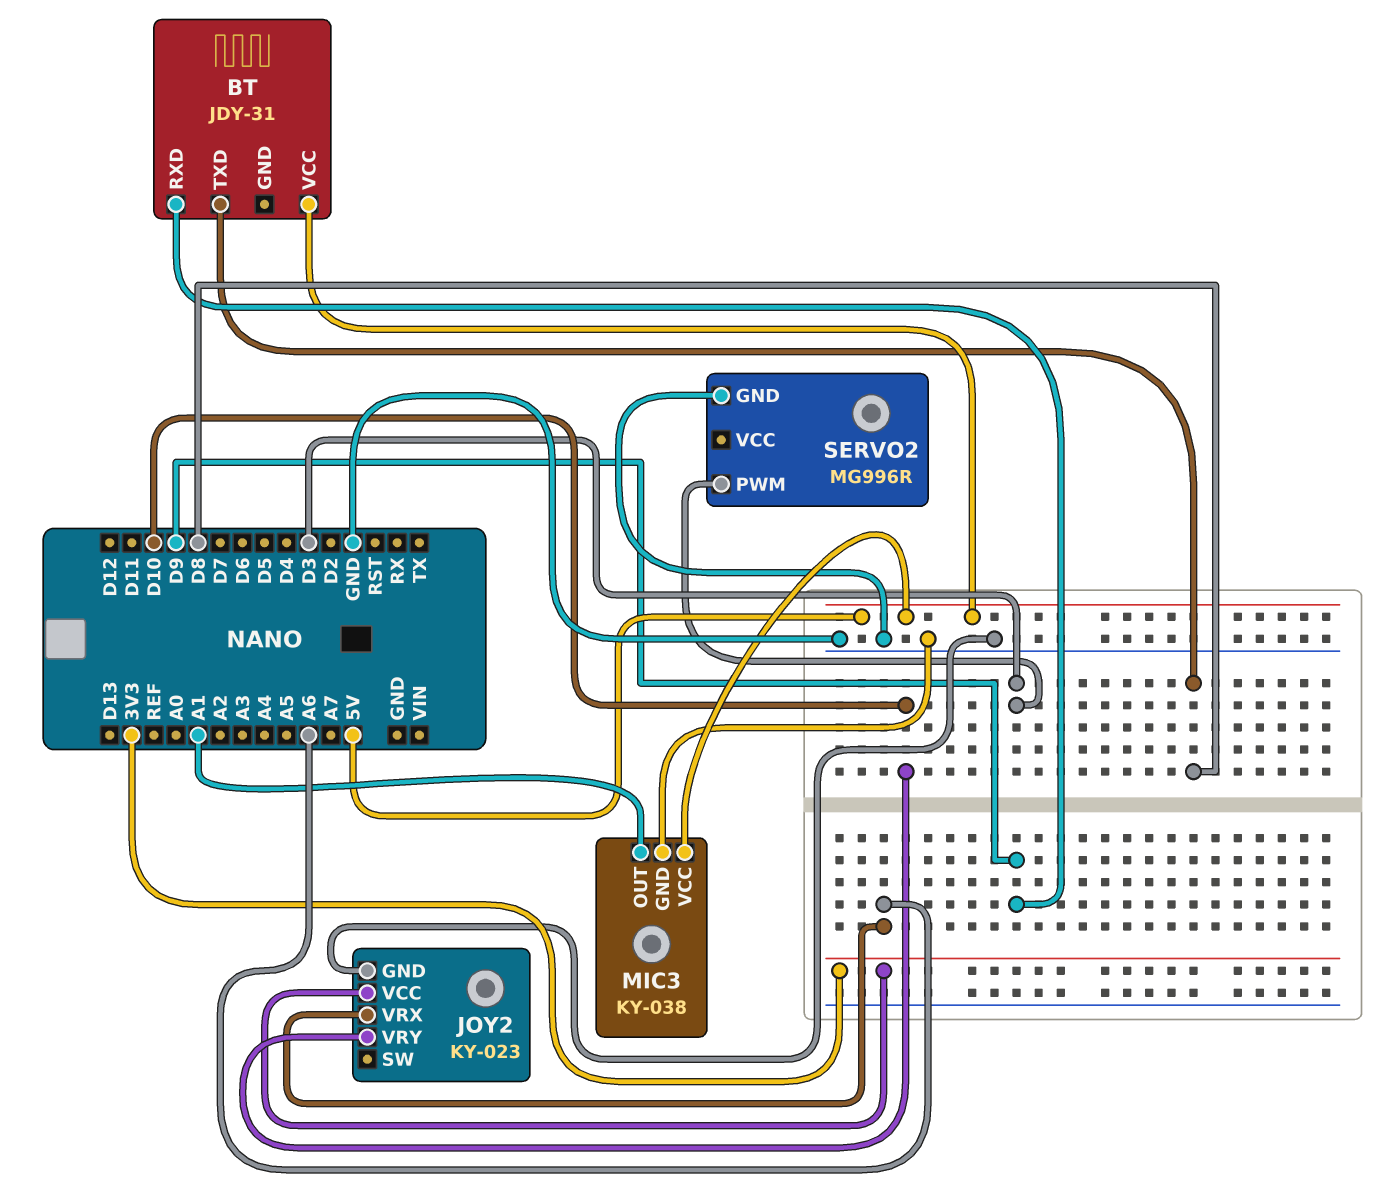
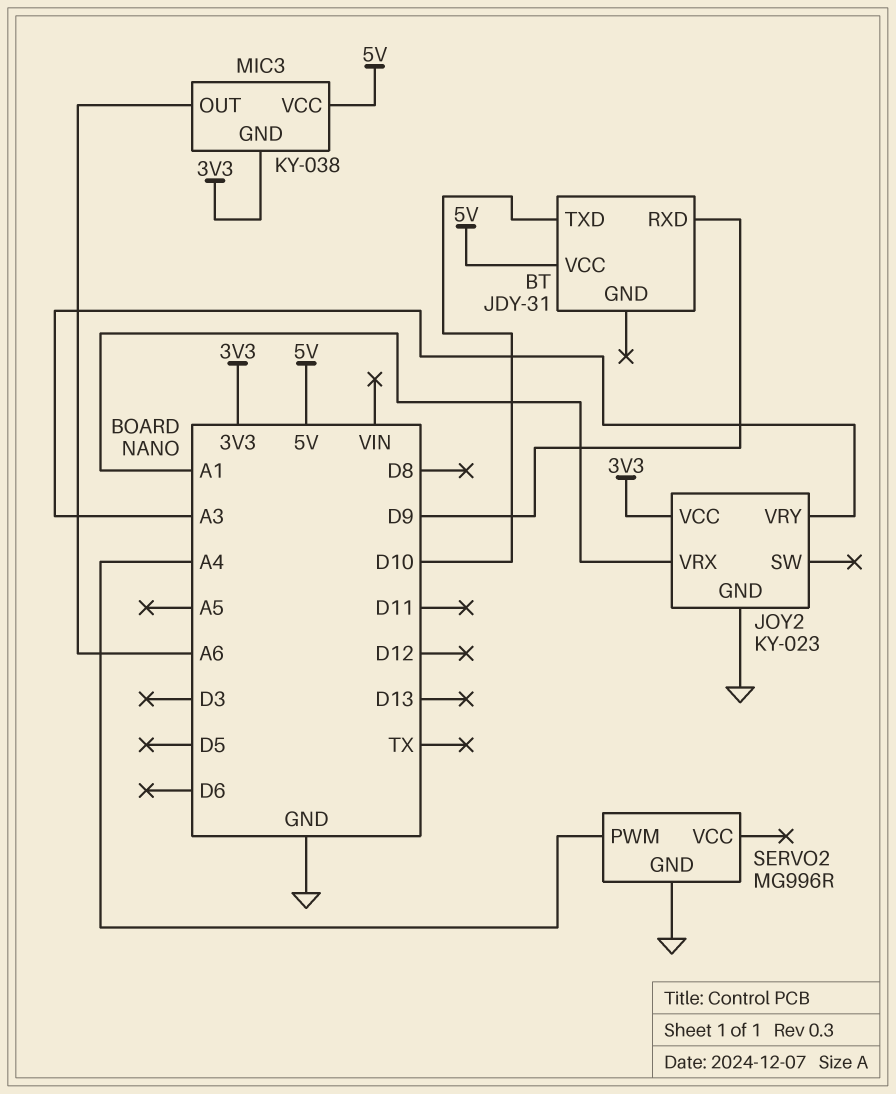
BT pin TXD: D8 -> D10
JOY2 pin VRX: A6 -> A1
JOY2 pin VRY: D10 -> A3
MIC3 pin GND: GND -> 3V3
MIC3 pin OUT: A1 -> A6
SERVO2 pin PWM: D3 -> A4

